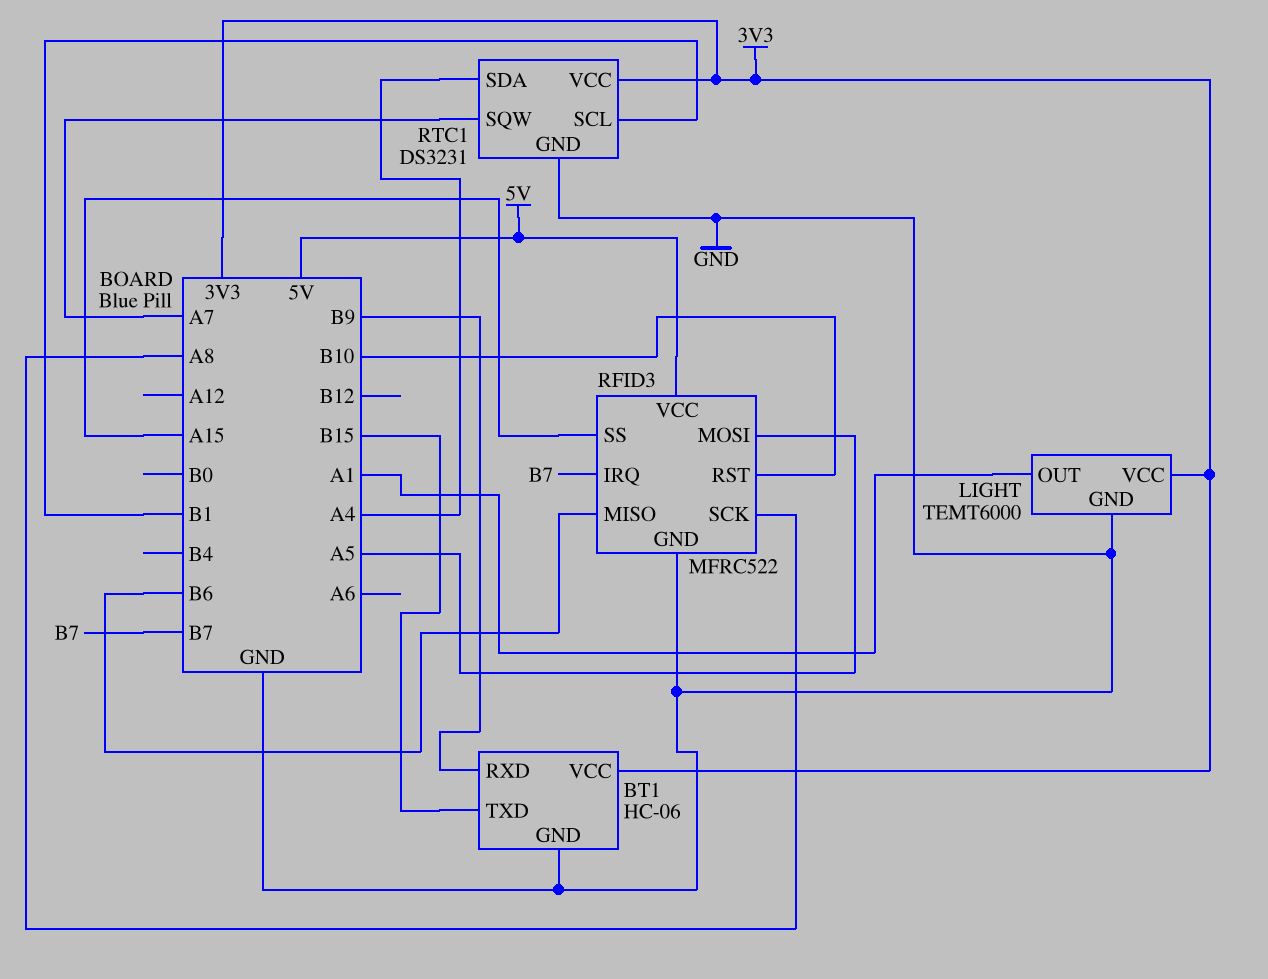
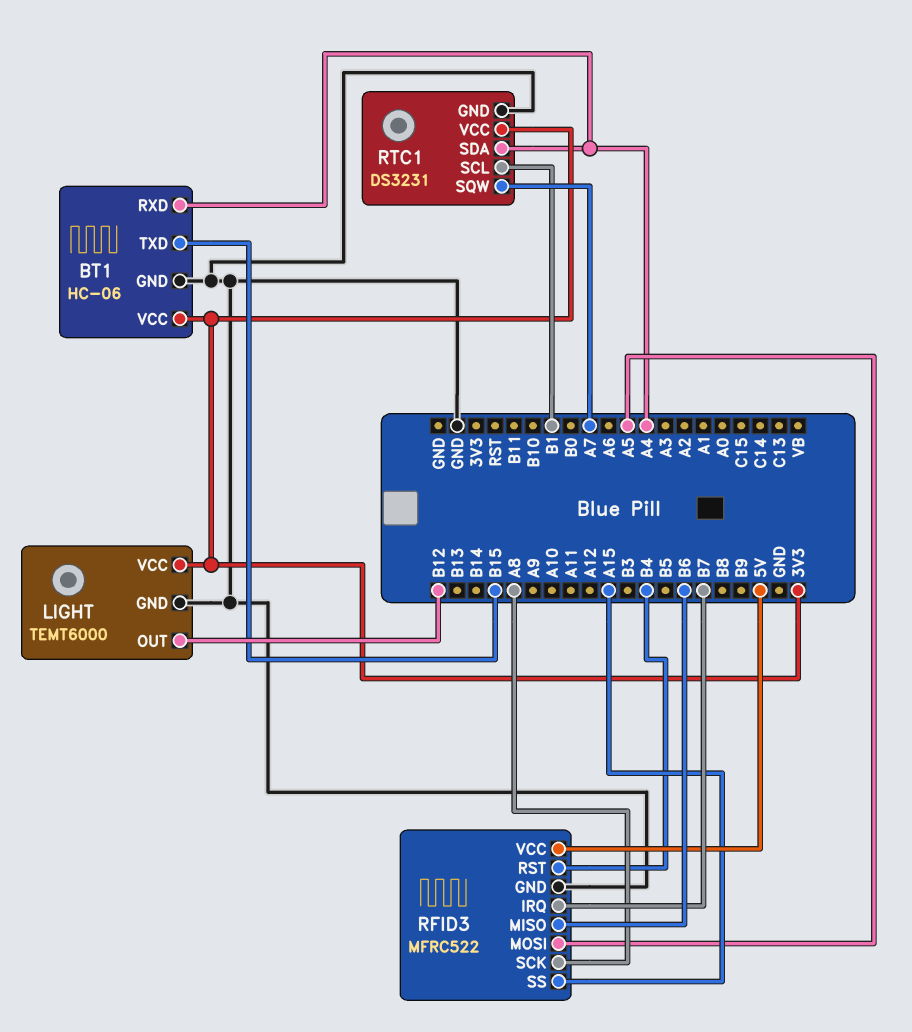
BT1 pin RXD: B9 -> A4
LIGHT pin OUT: A1 -> B12
RFID3 pin RST: B10 -> B4

